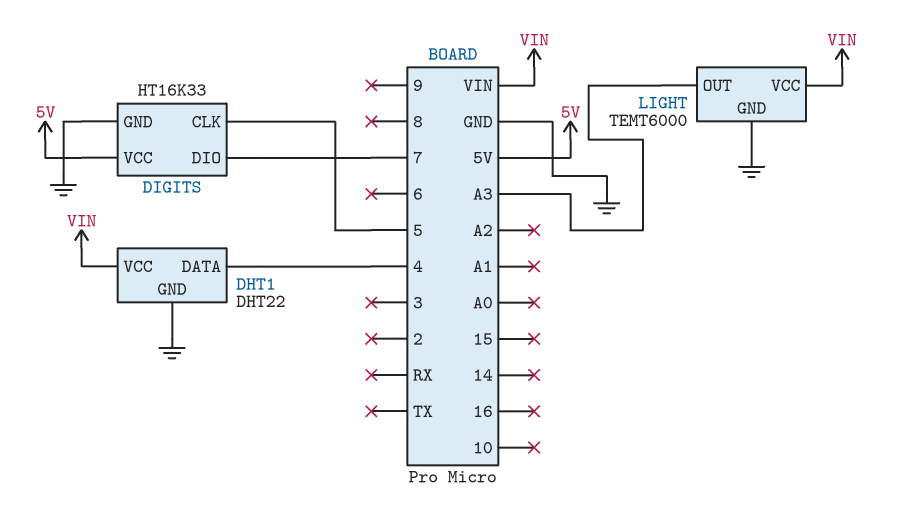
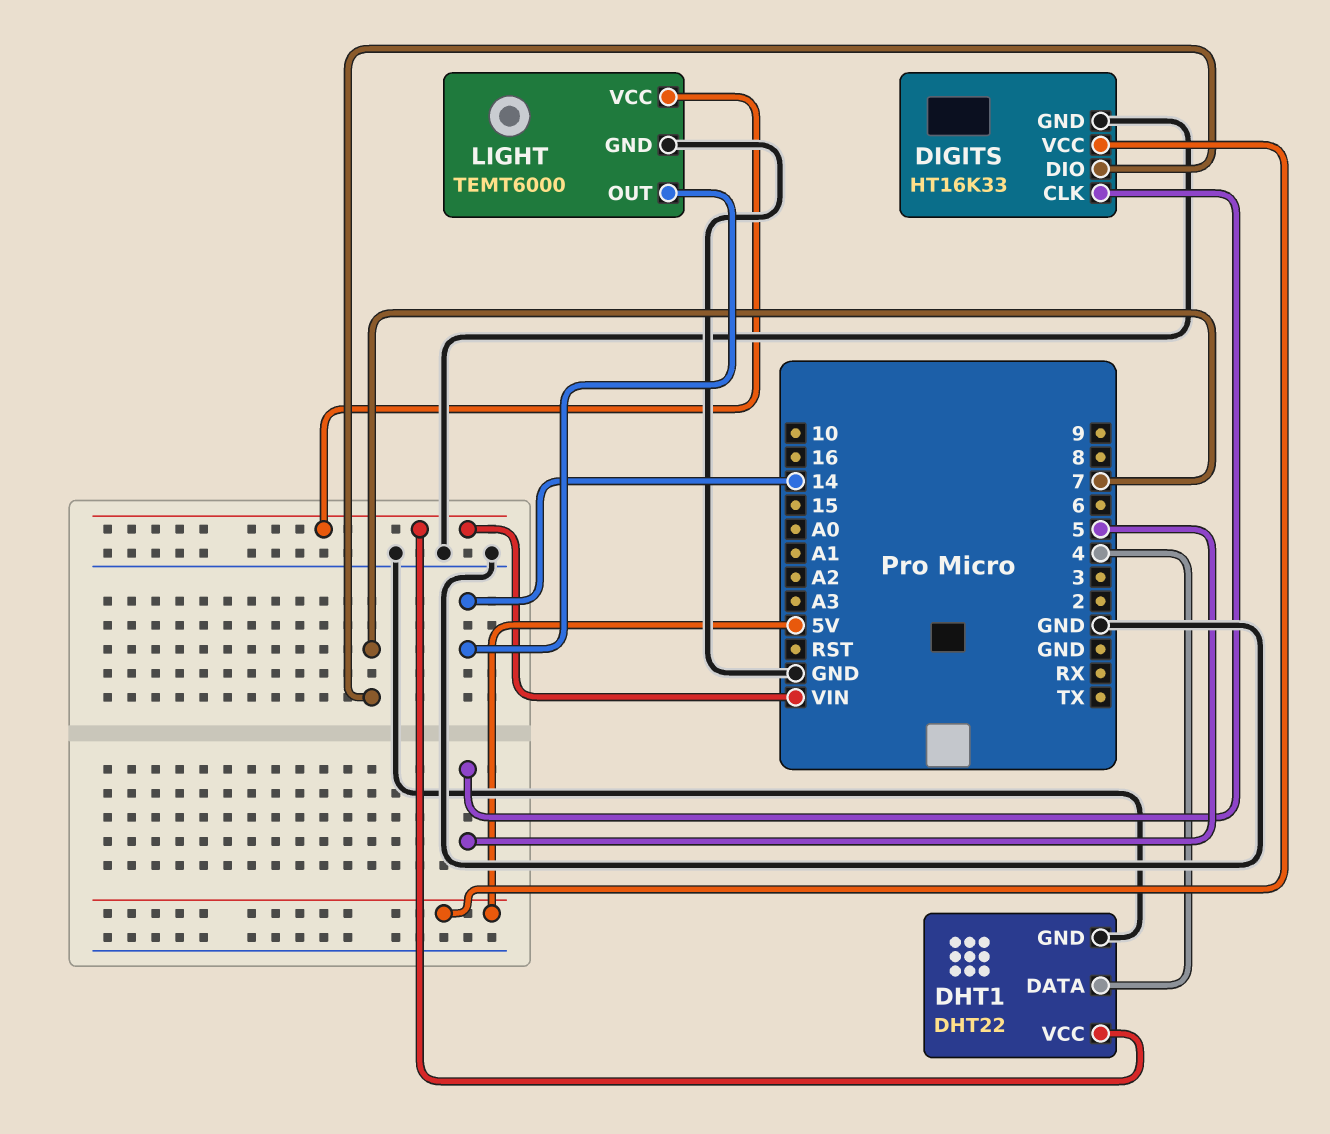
LIGHT pin OUT: A3 -> 14

